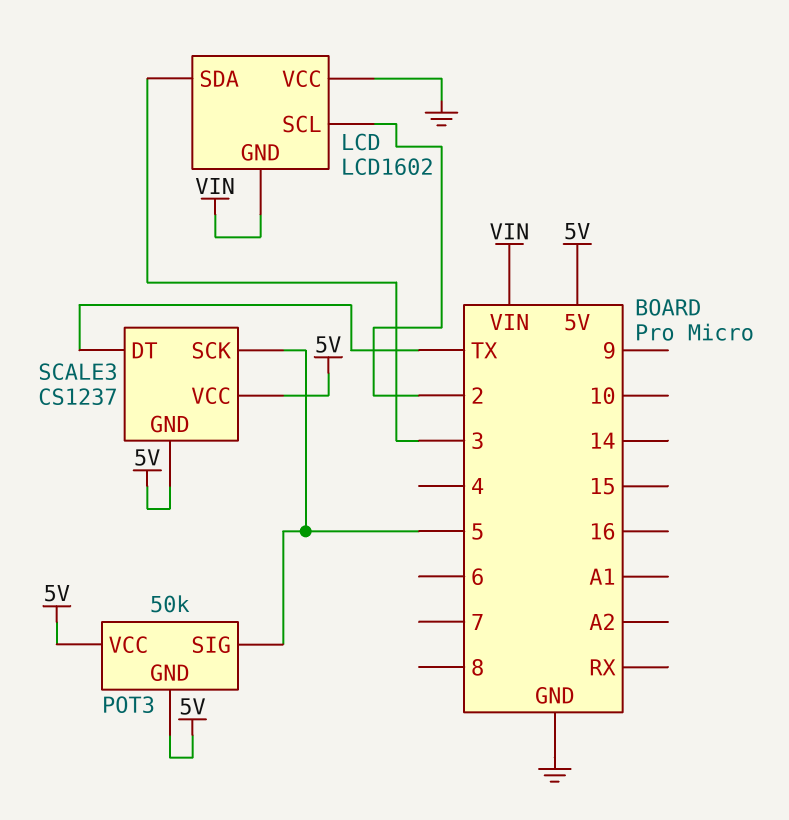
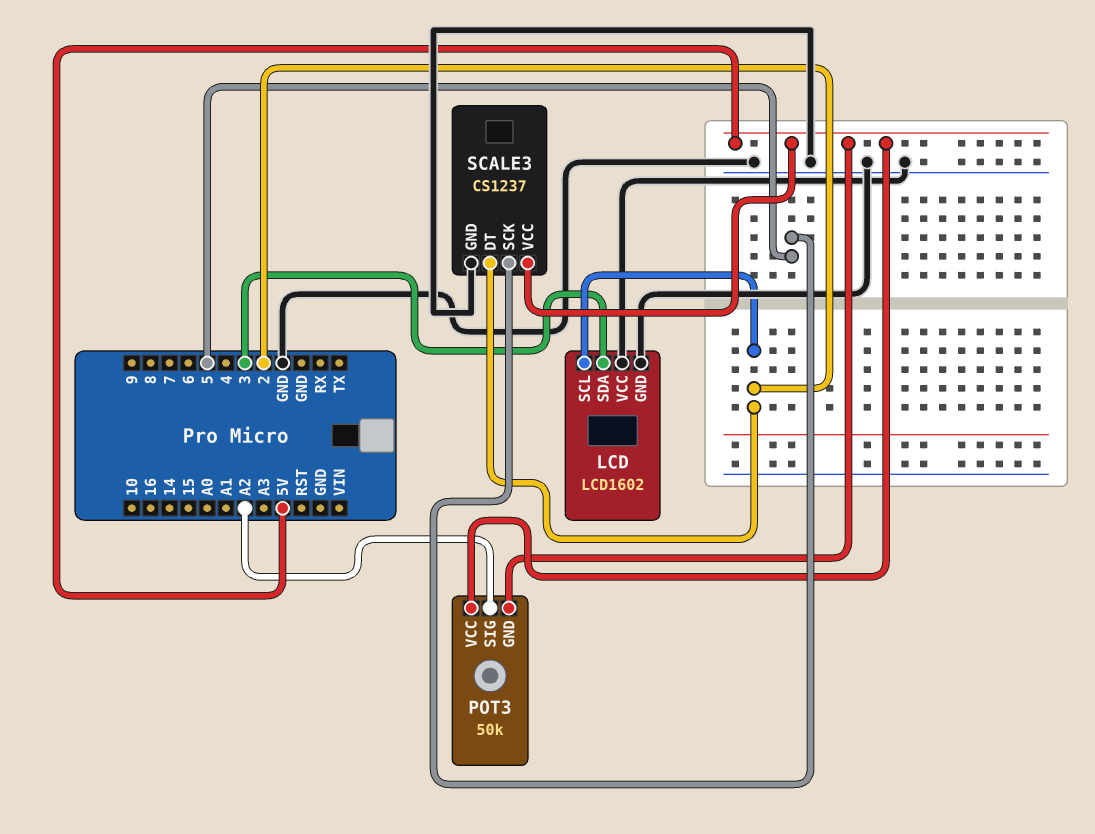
LCD pin GND: VIN -> GND
POT3 pin SIG: 5 -> A2
SCALE3 pin DT: TX -> 2
SCALE3 pin GND: 5V -> GND

